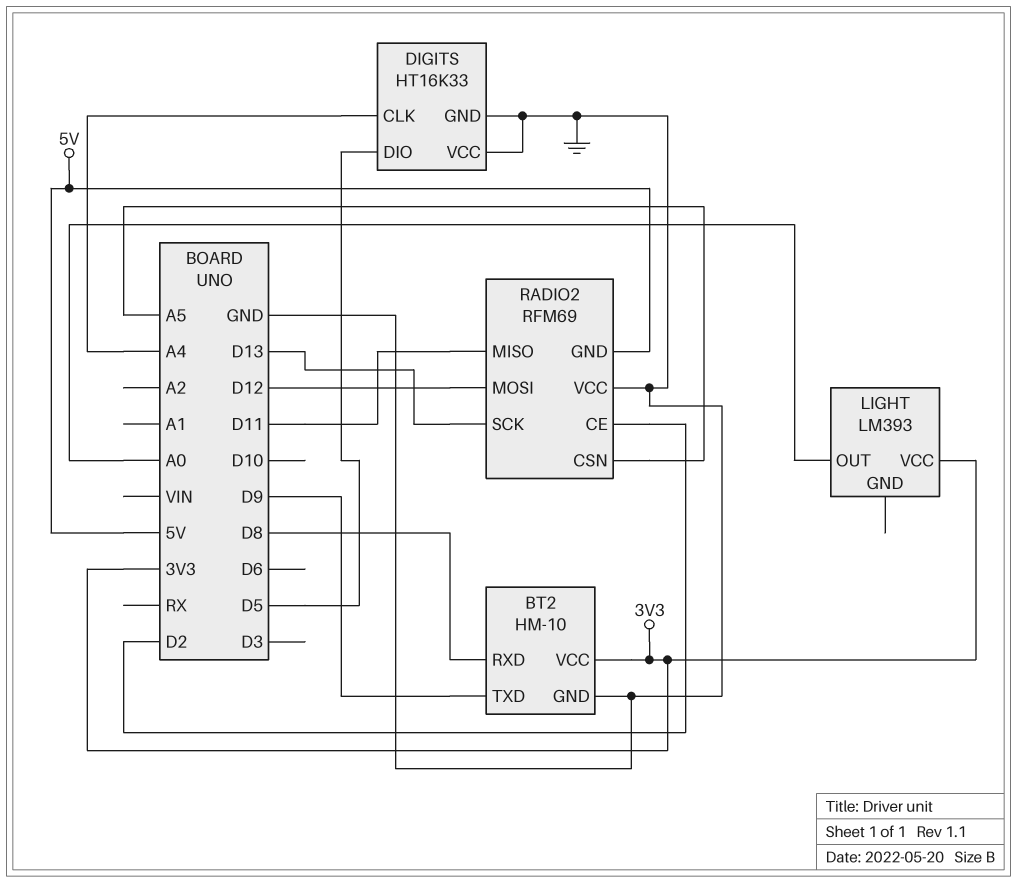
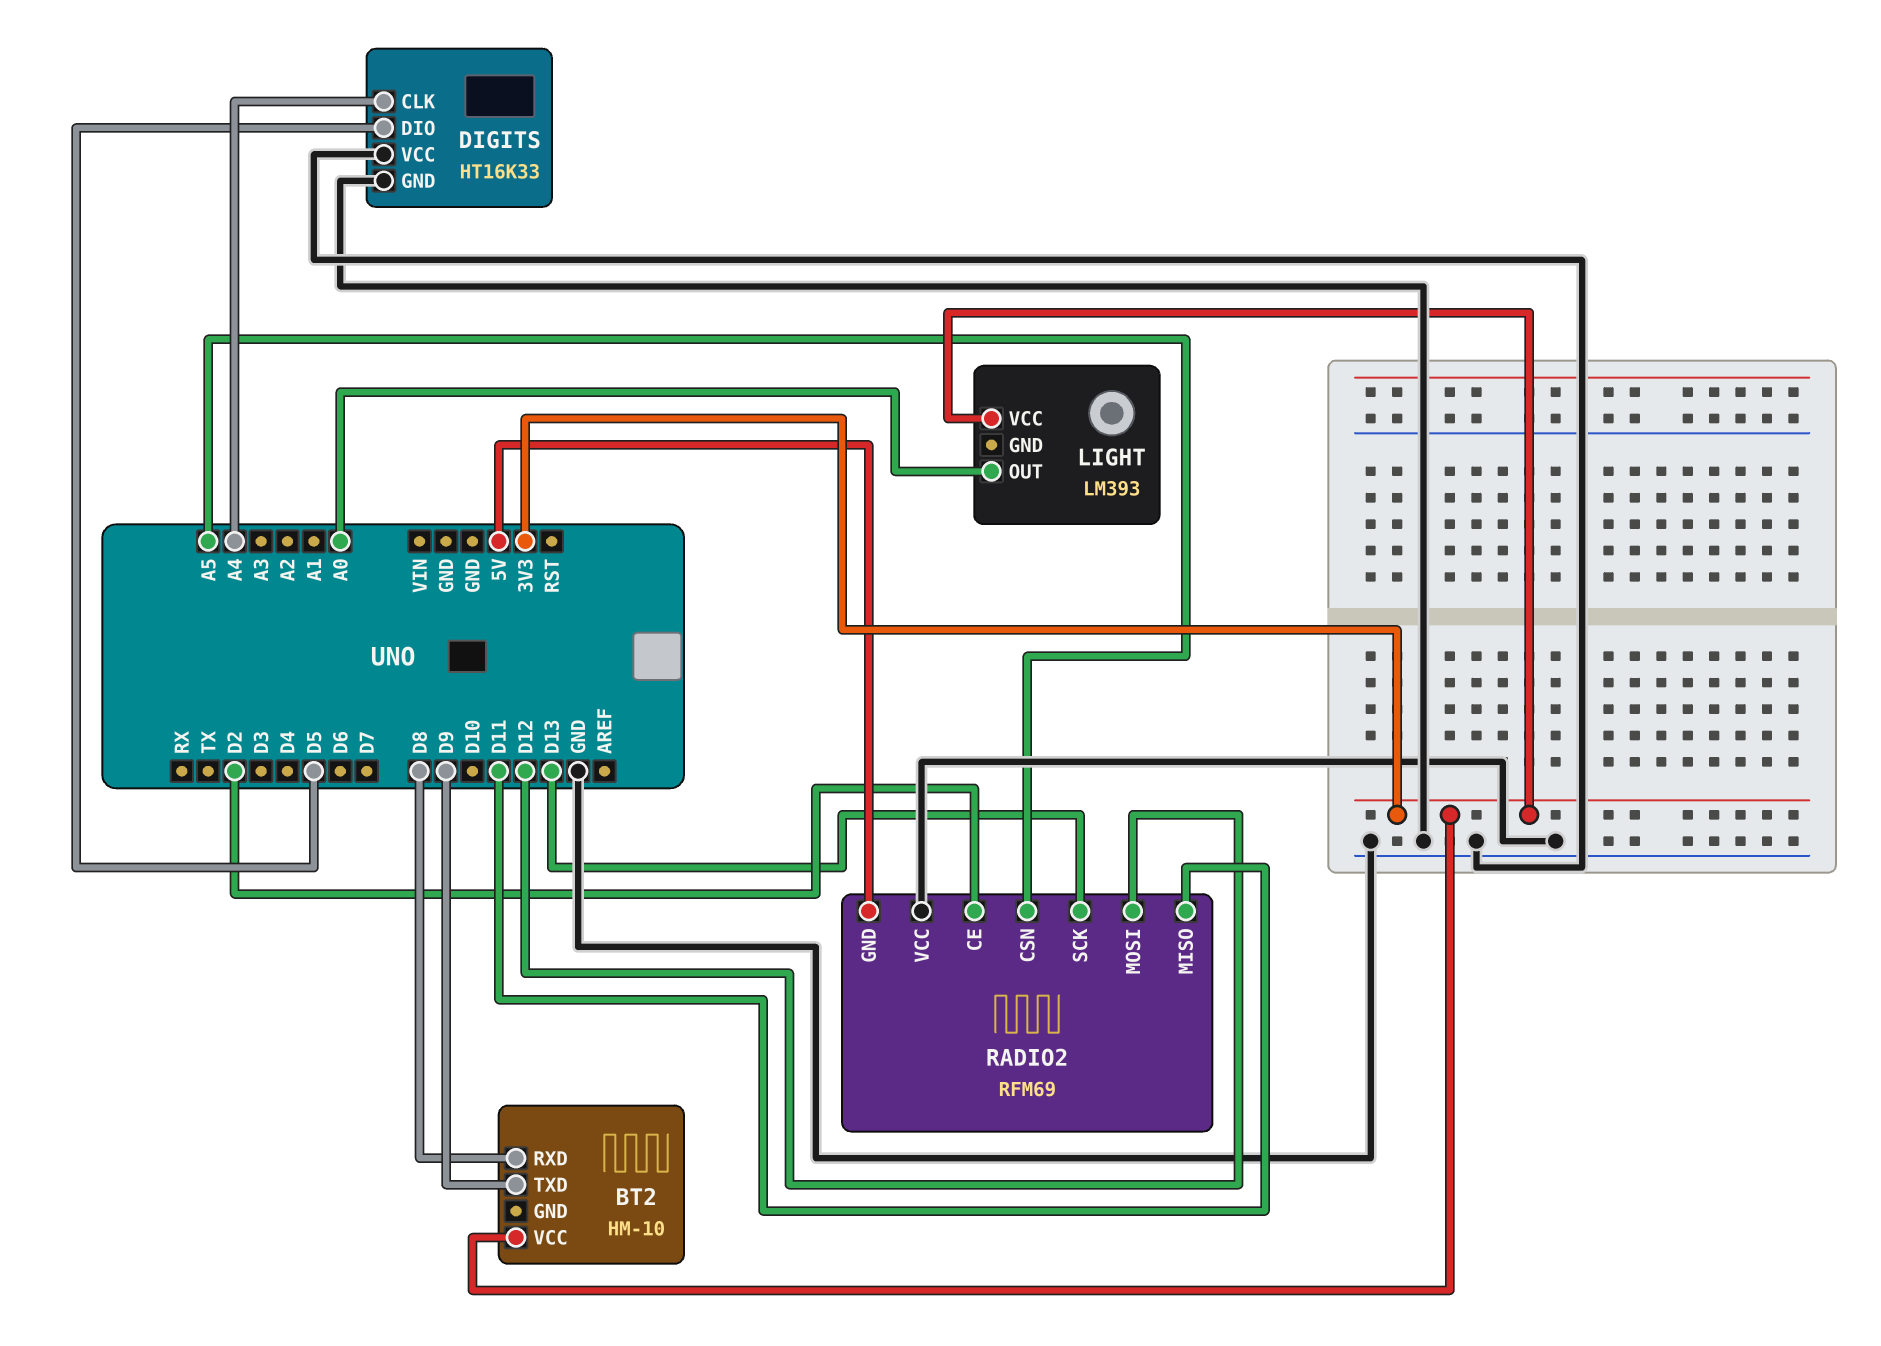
BT2 pin GND: GND -> none

